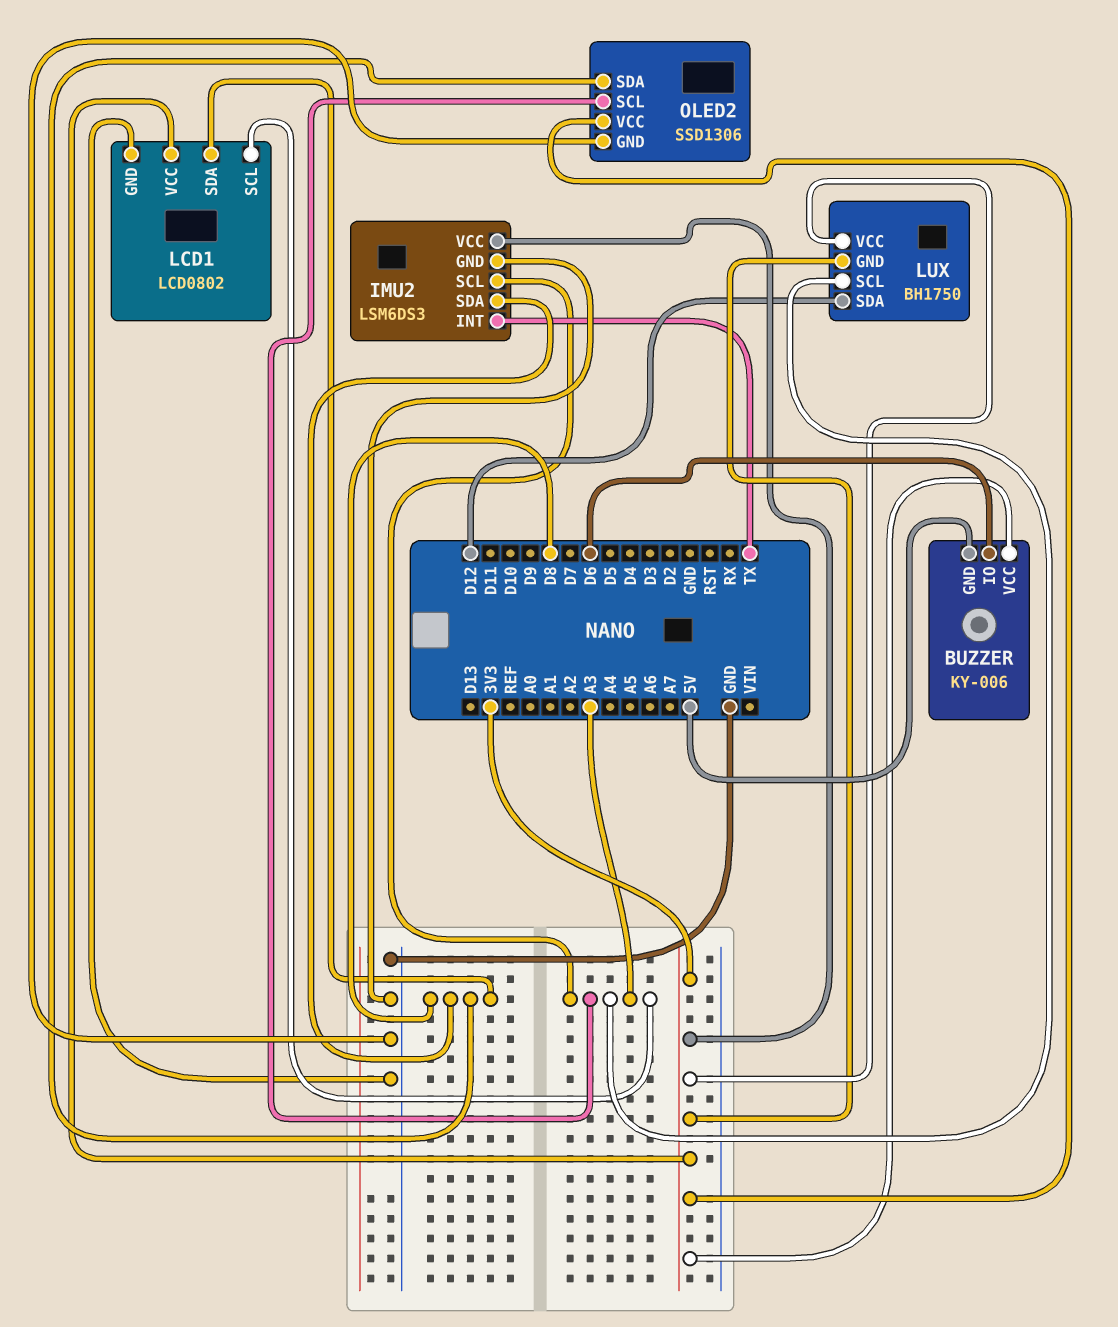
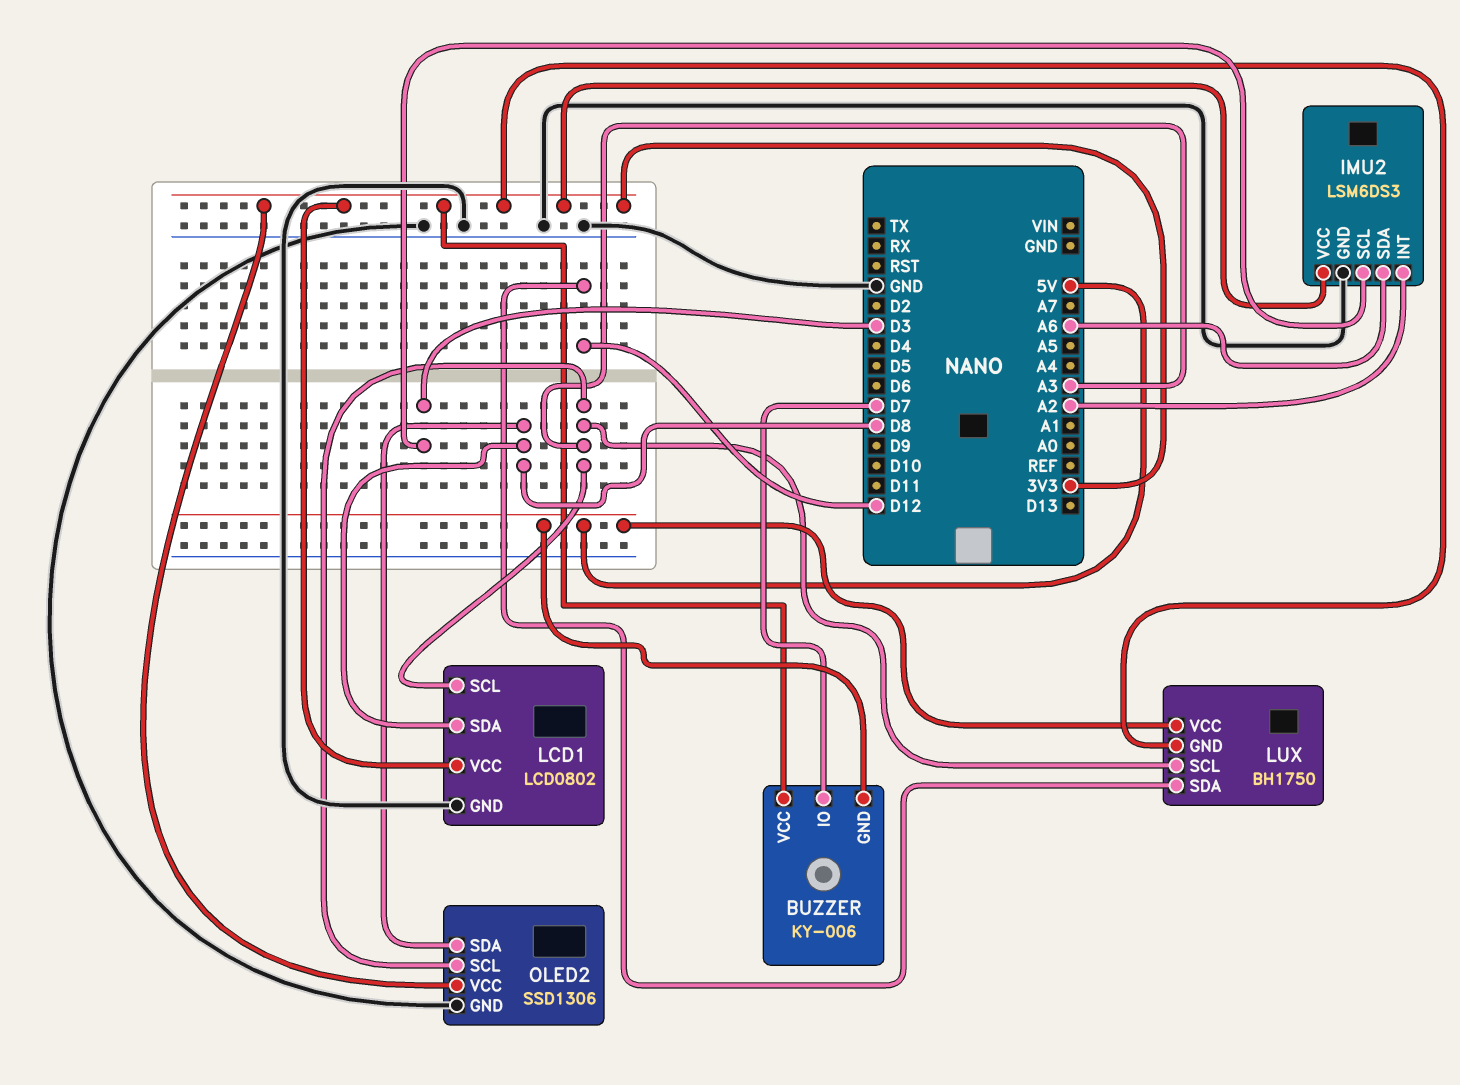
BUZZER pin IO: D6 -> D7
IMU2 pin INT: TX -> A2
IMU2 pin SCL: A3 -> D3
IMU2 pin SDA: D8 -> A6
LUX pin VCC: 3V3 -> 5V

